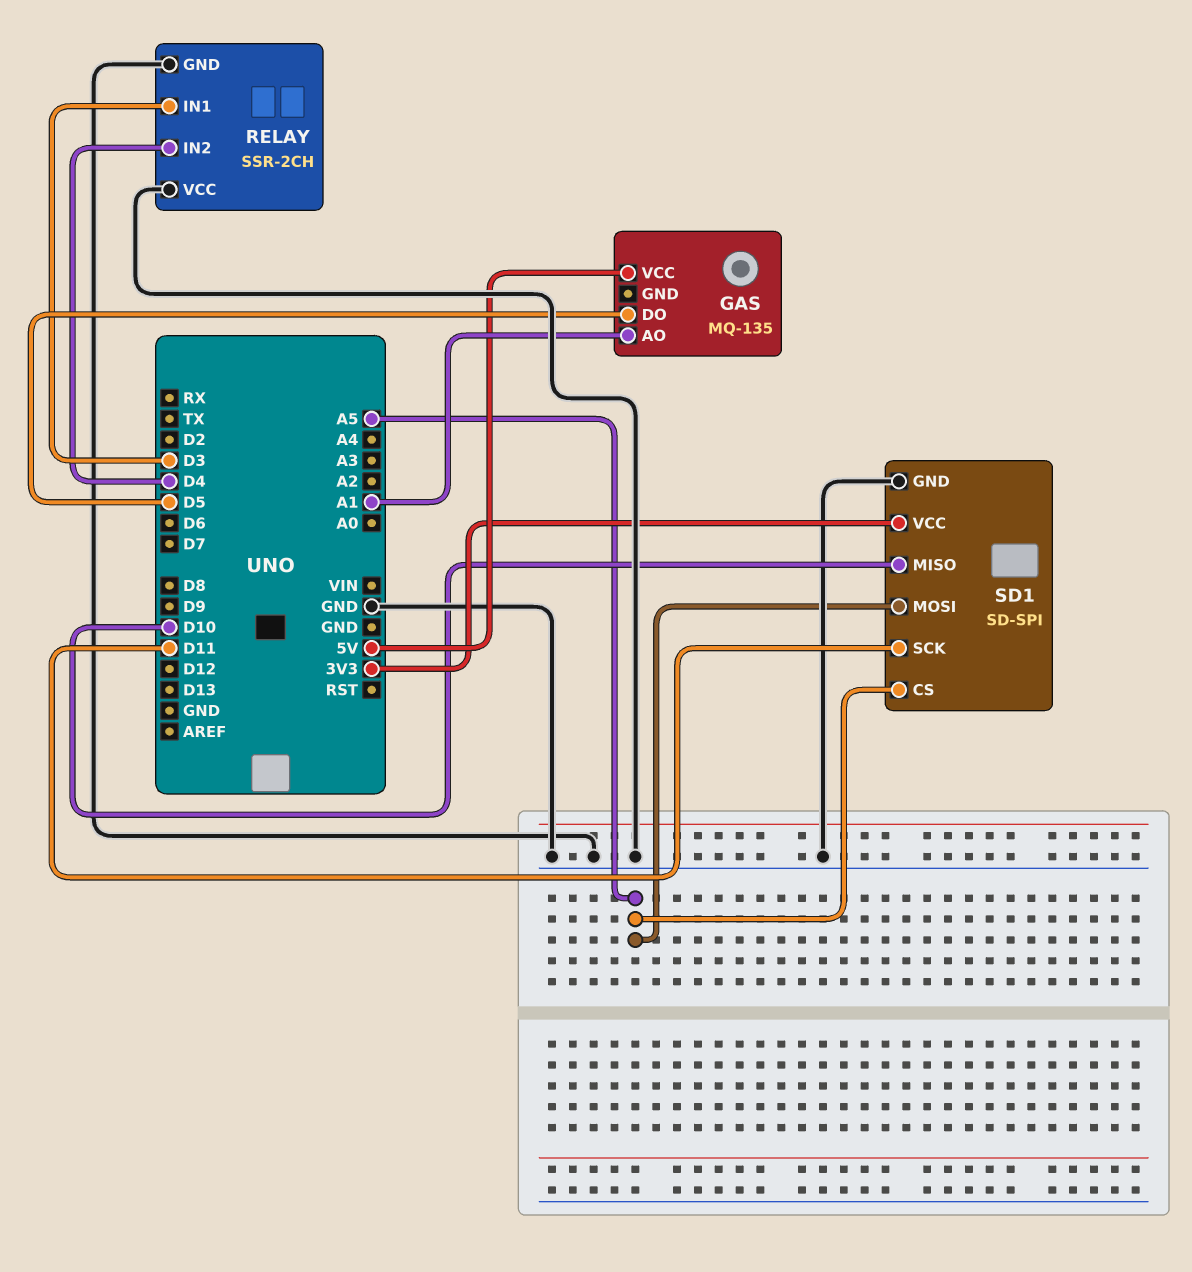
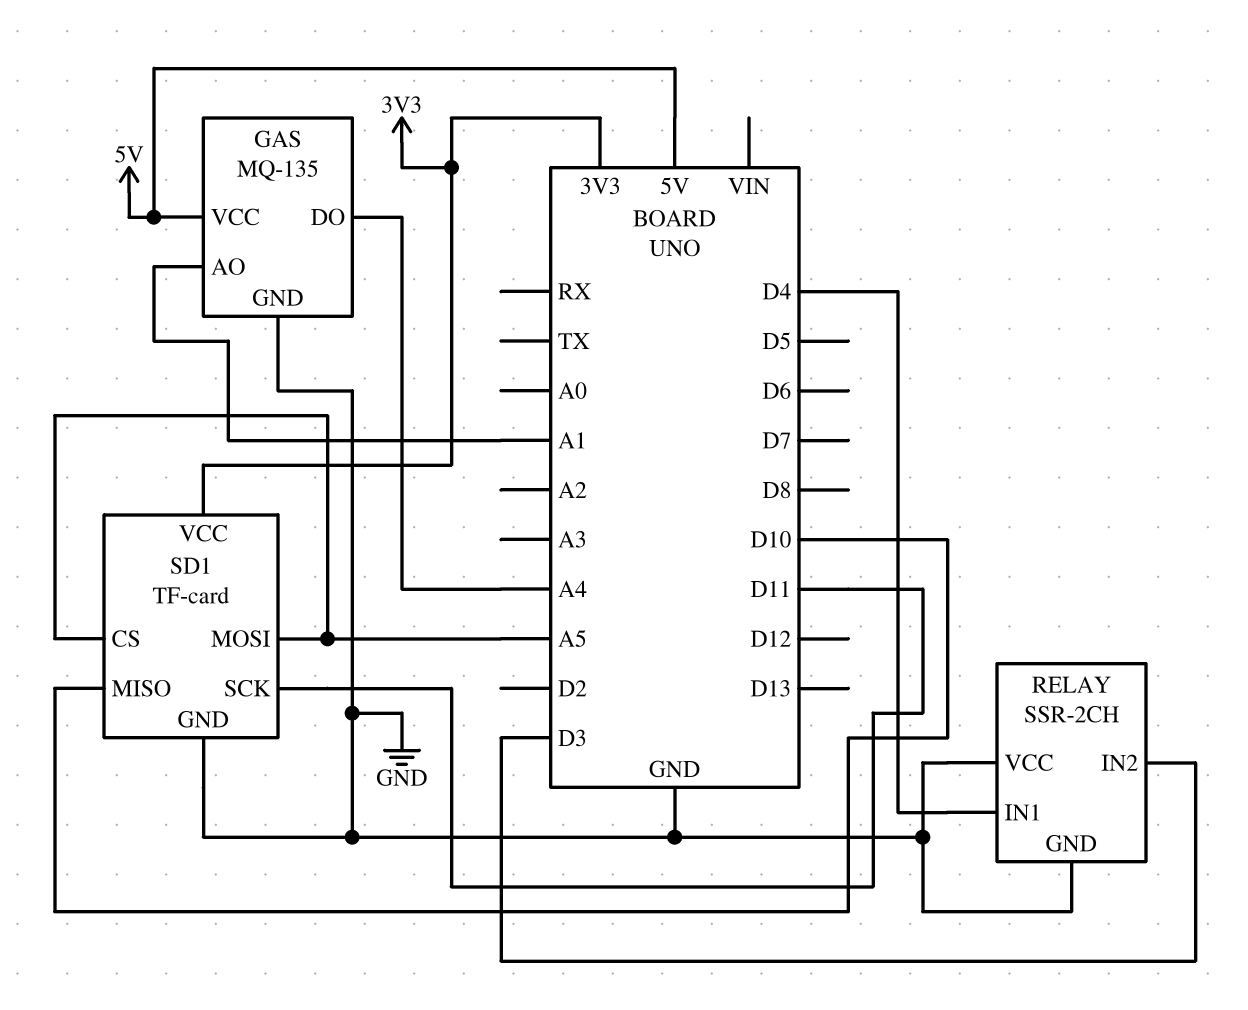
GAS pin DO: D5 -> A4
GAS pin GND: none -> GND
RELAY pin IN1: D3 -> D4
RELAY pin IN2: D4 -> D3
SD1: SD-SPI -> TF-card

